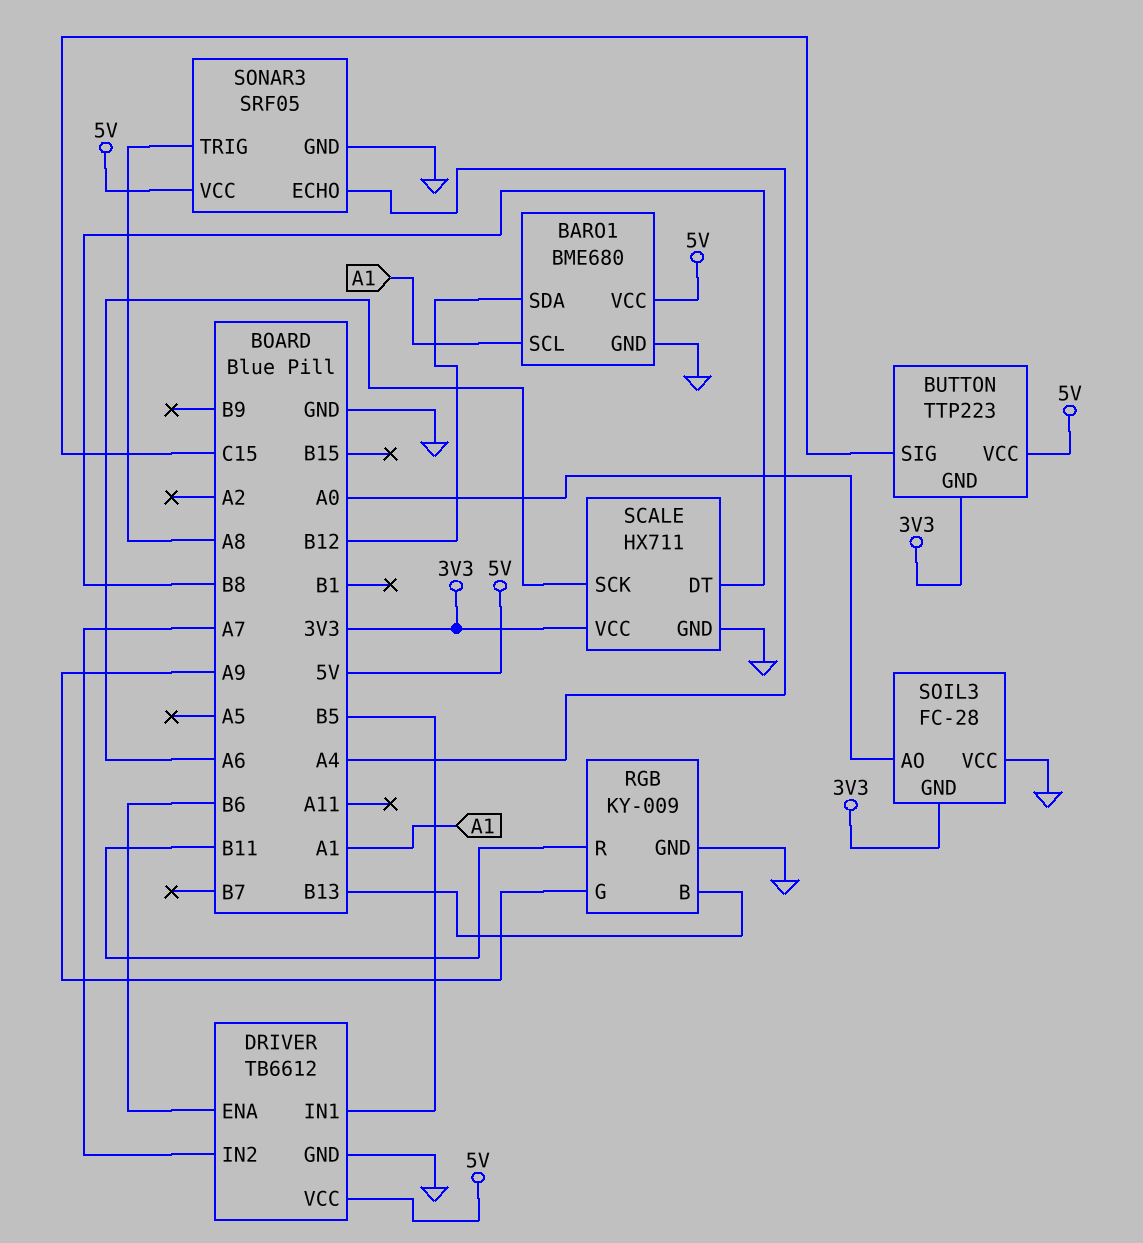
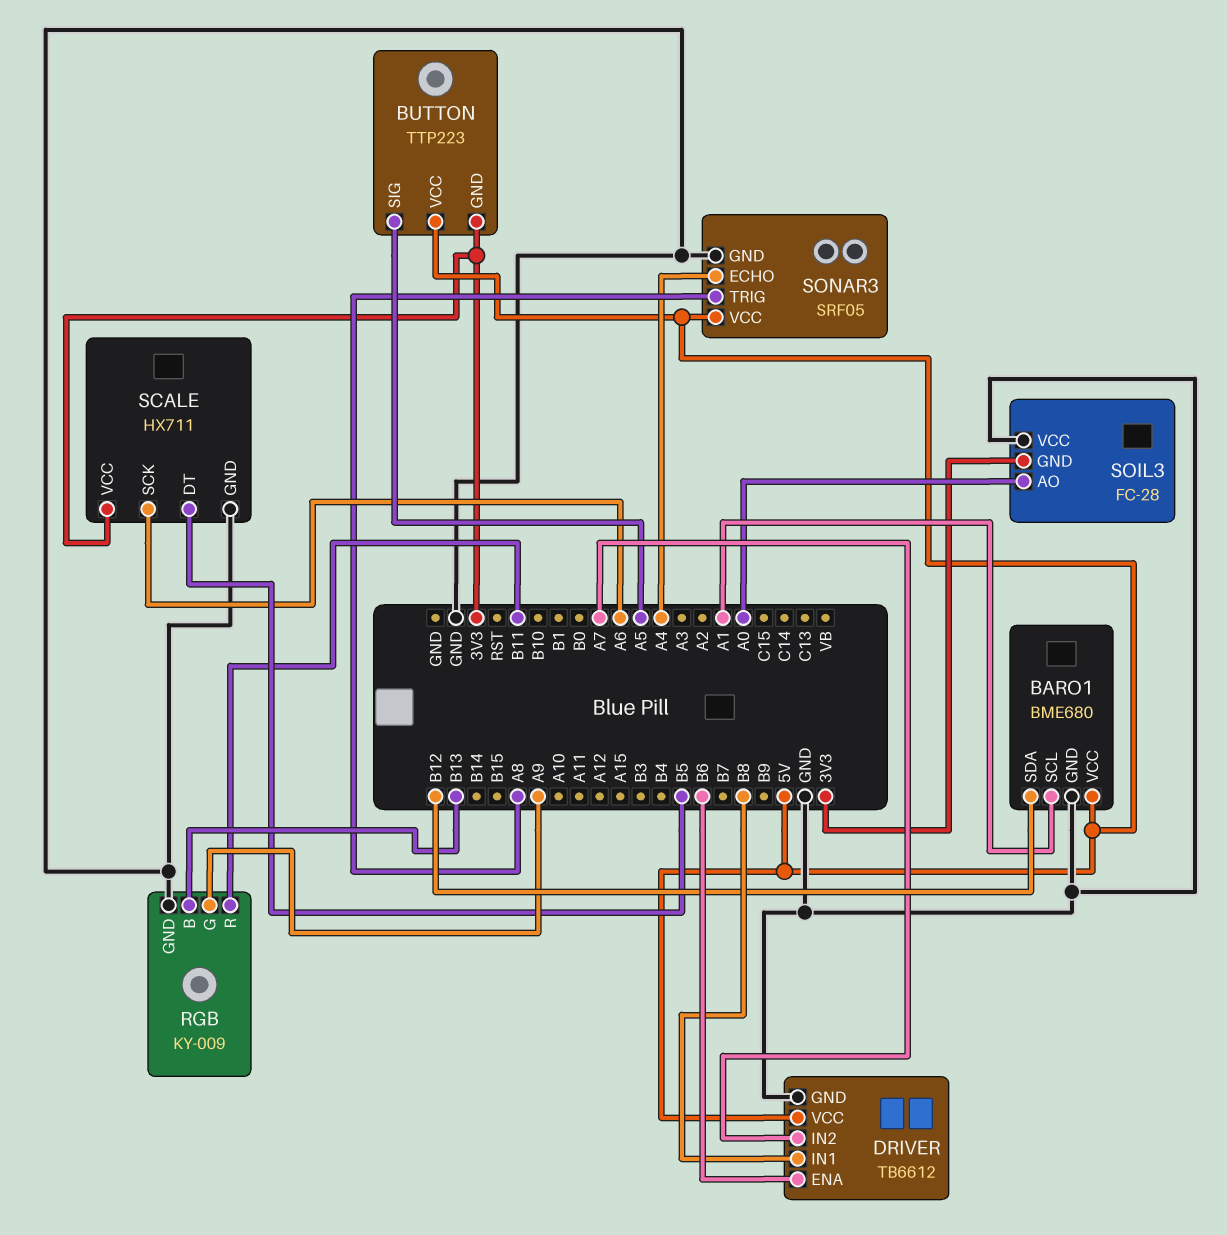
BUTTON pin SIG: C15 -> A5
DRIVER pin IN1: B5 -> B8
SCALE pin DT: B8 -> B5

